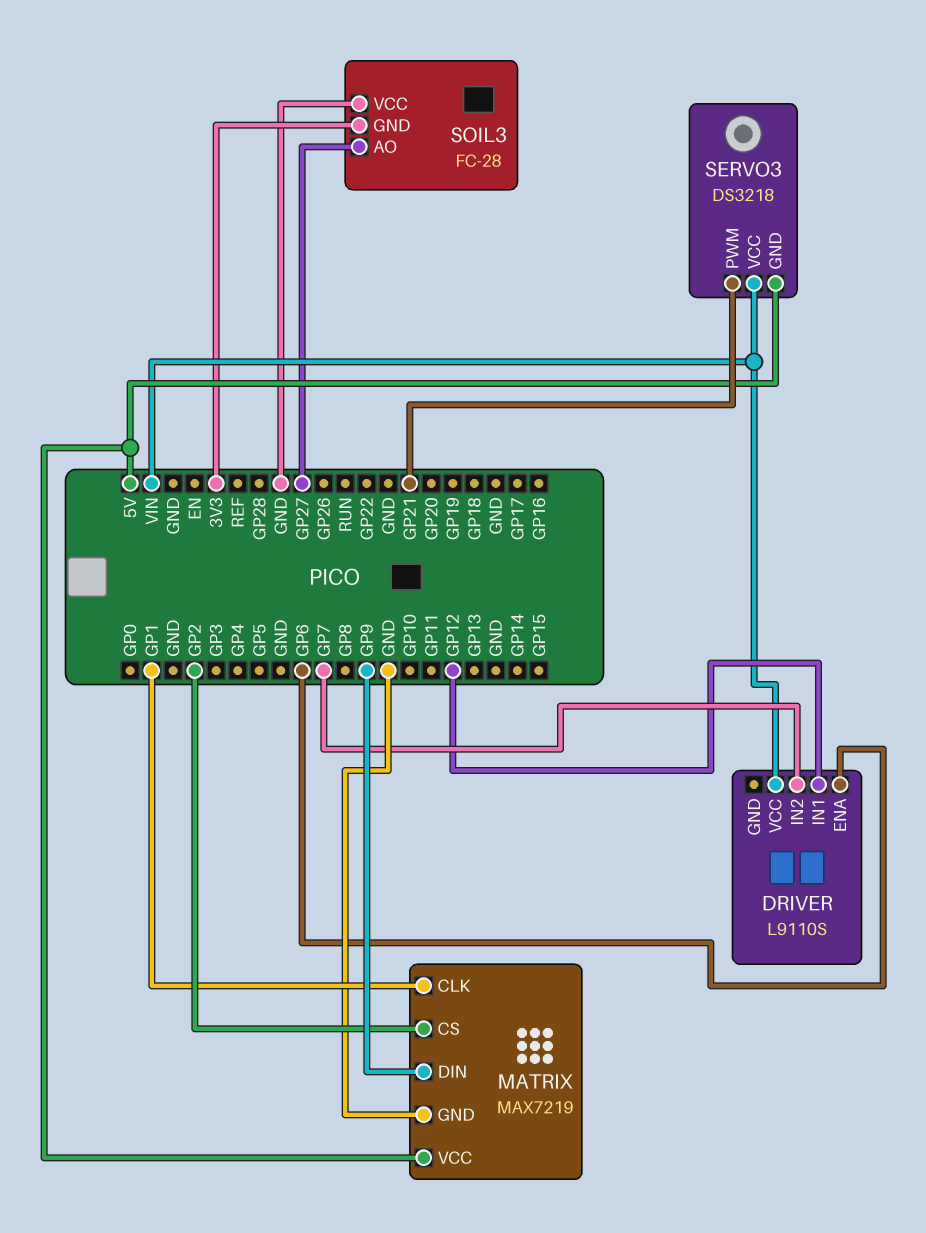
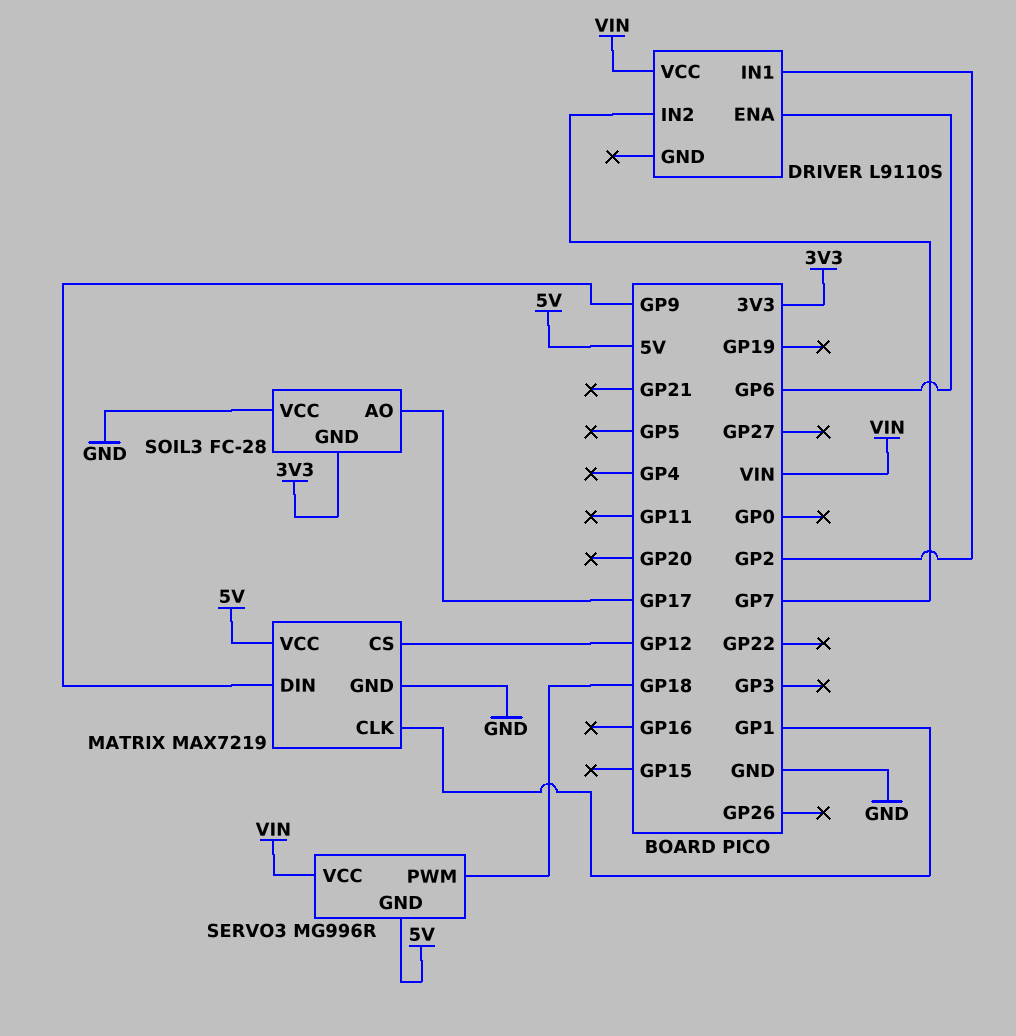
DRIVER pin IN1: GP12 -> GP2
MATRIX pin CS: GP2 -> GP12
SERVO3: DS3218 -> MG996R
SERVO3 pin PWM: GP21 -> GP18
SOIL3 pin AO: GP27 -> GP17

